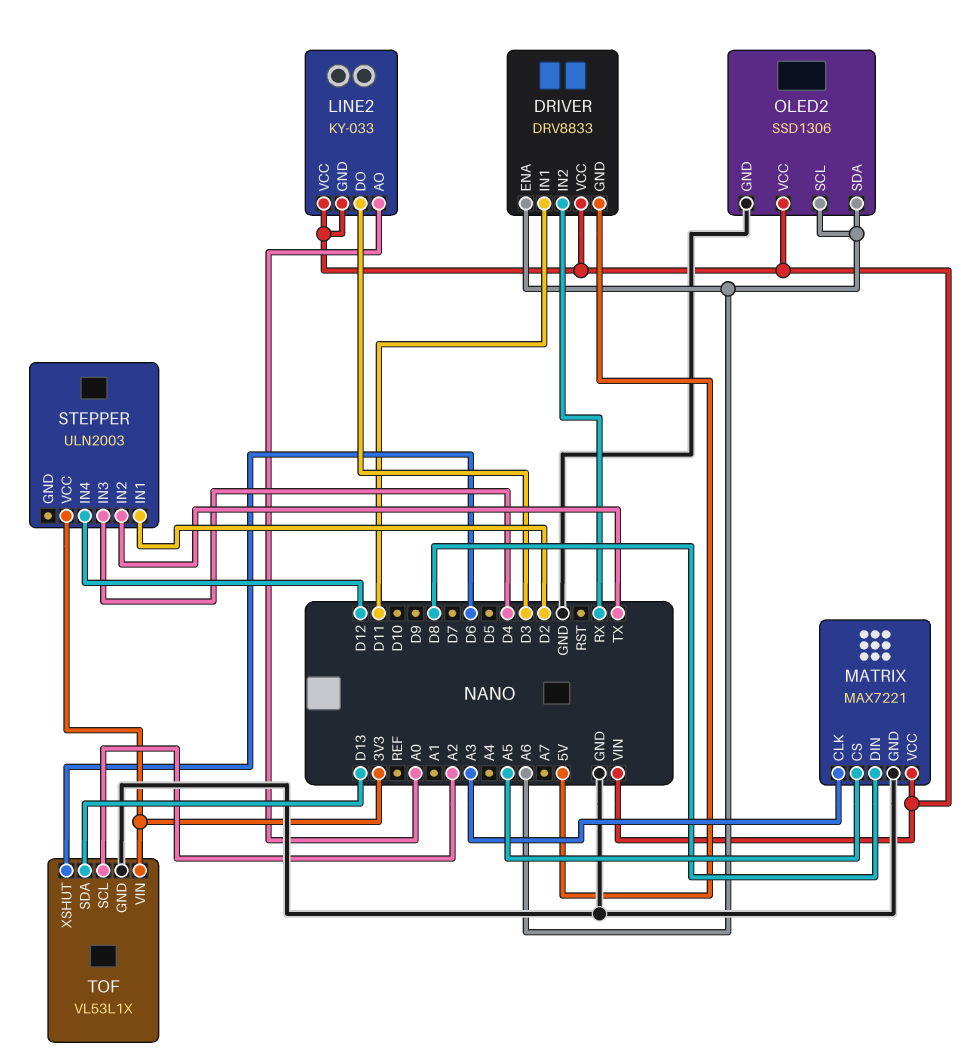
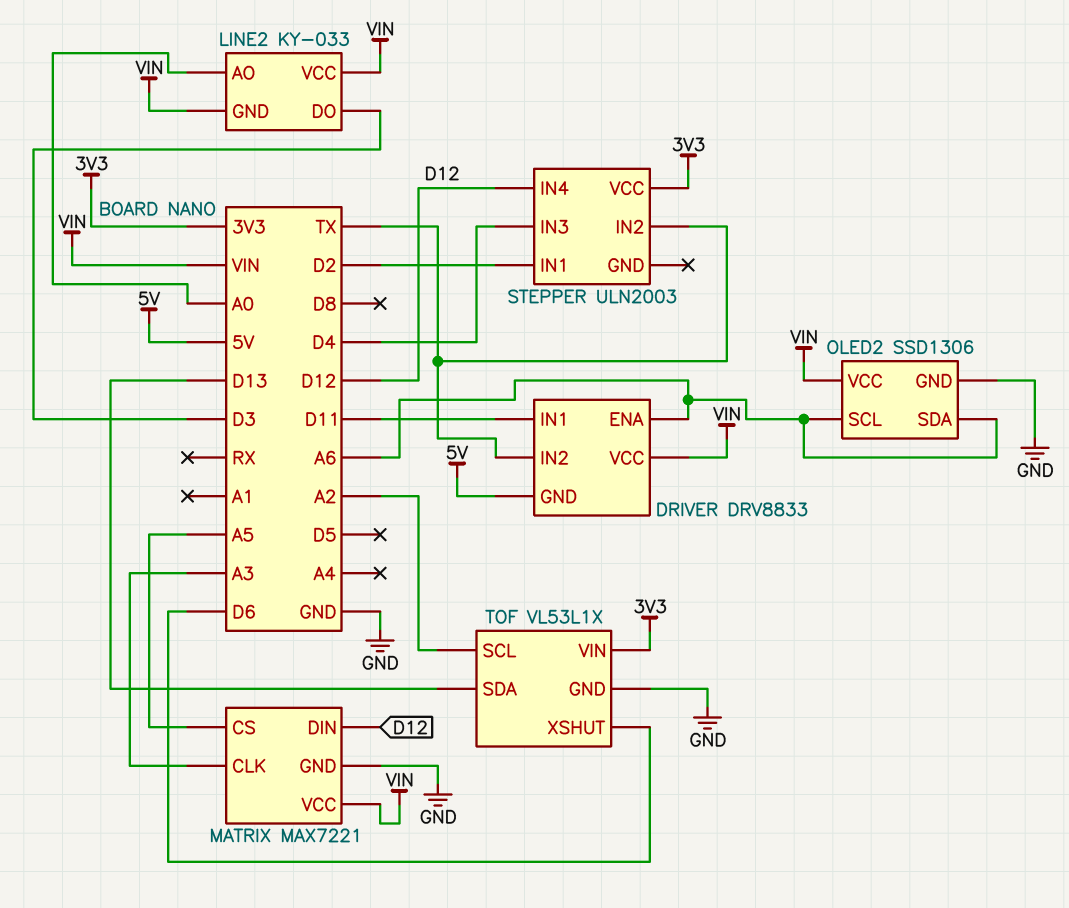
DRIVER pin IN2: RX -> TX
MATRIX pin DIN: D8 -> D12

